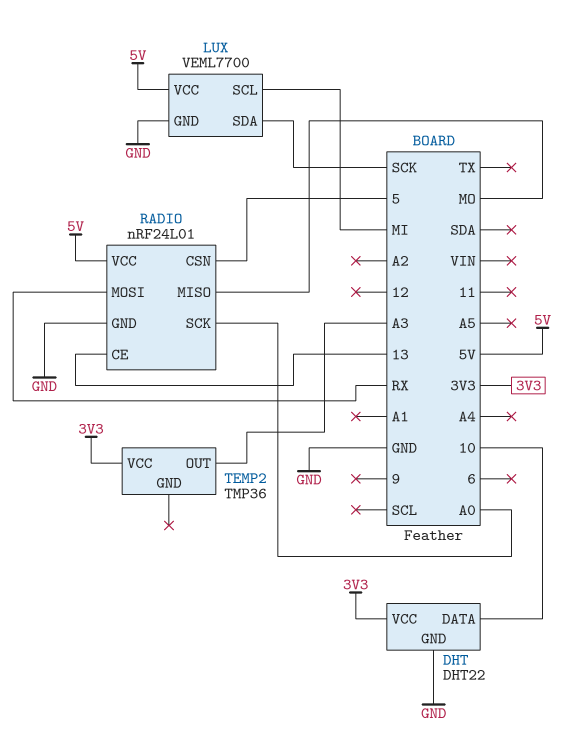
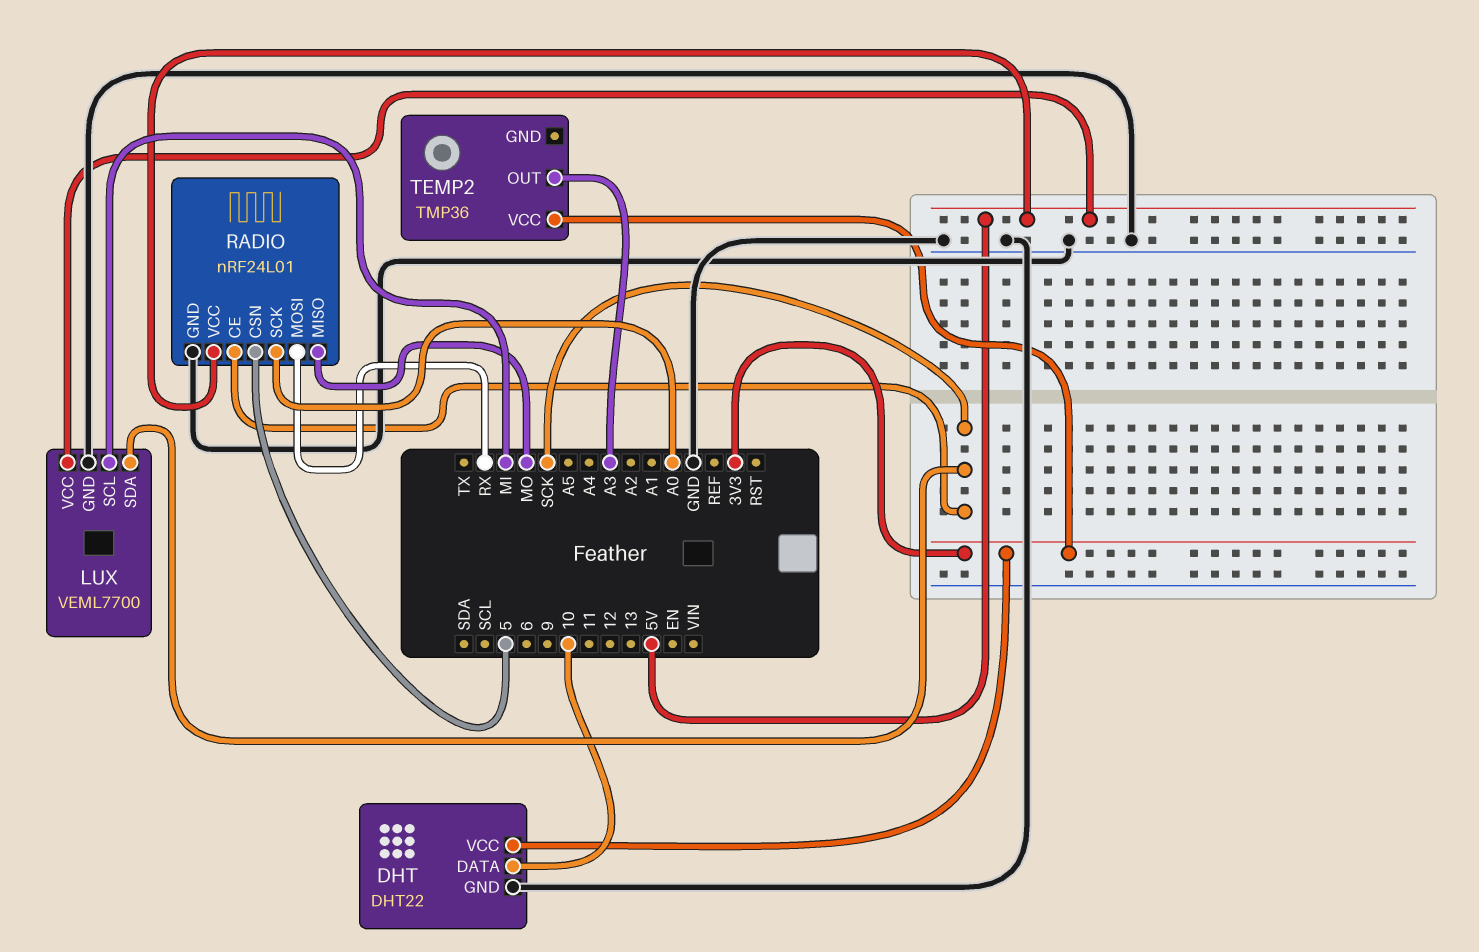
RADIO pin CE: 13 -> SCK

